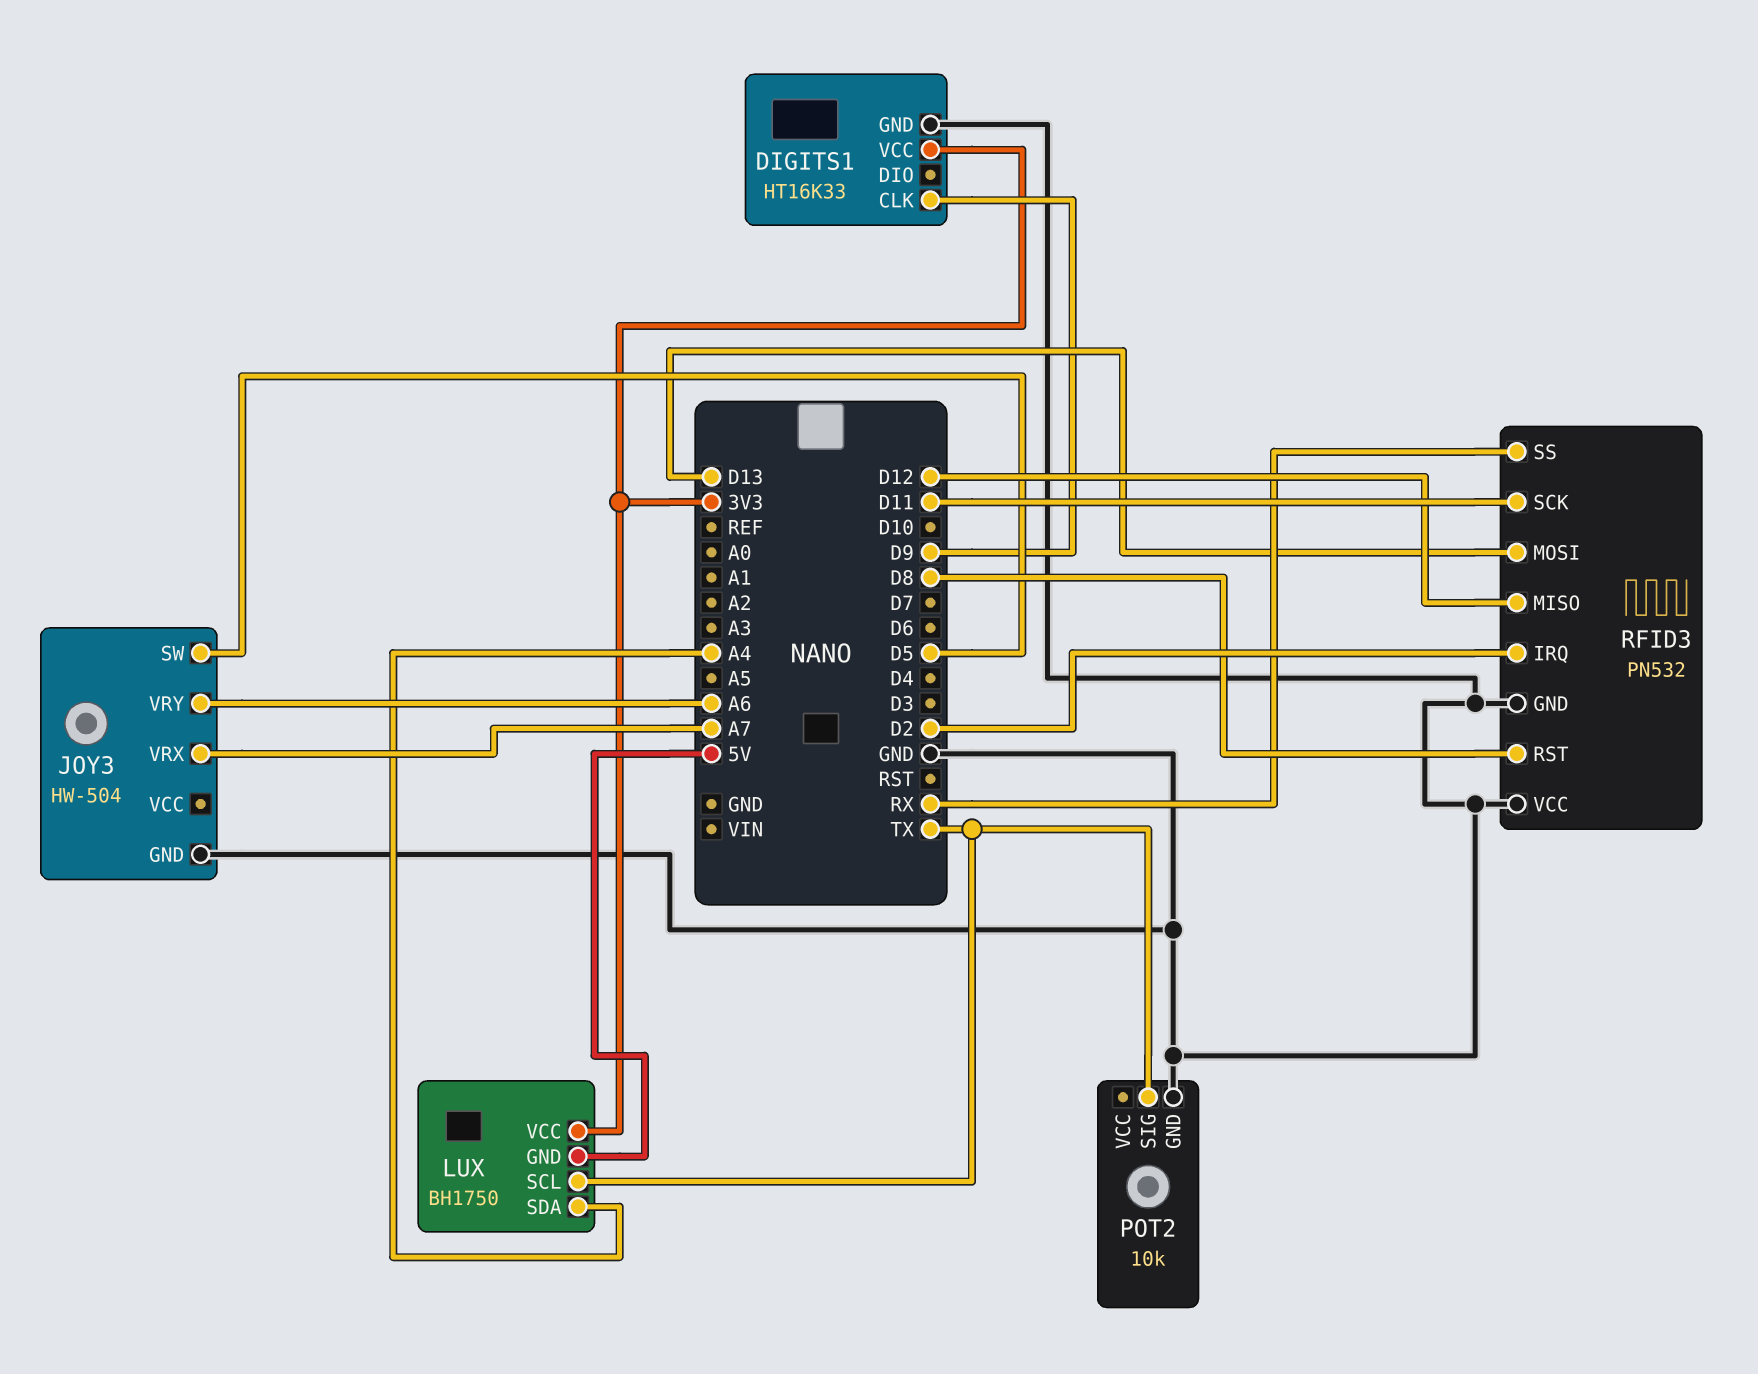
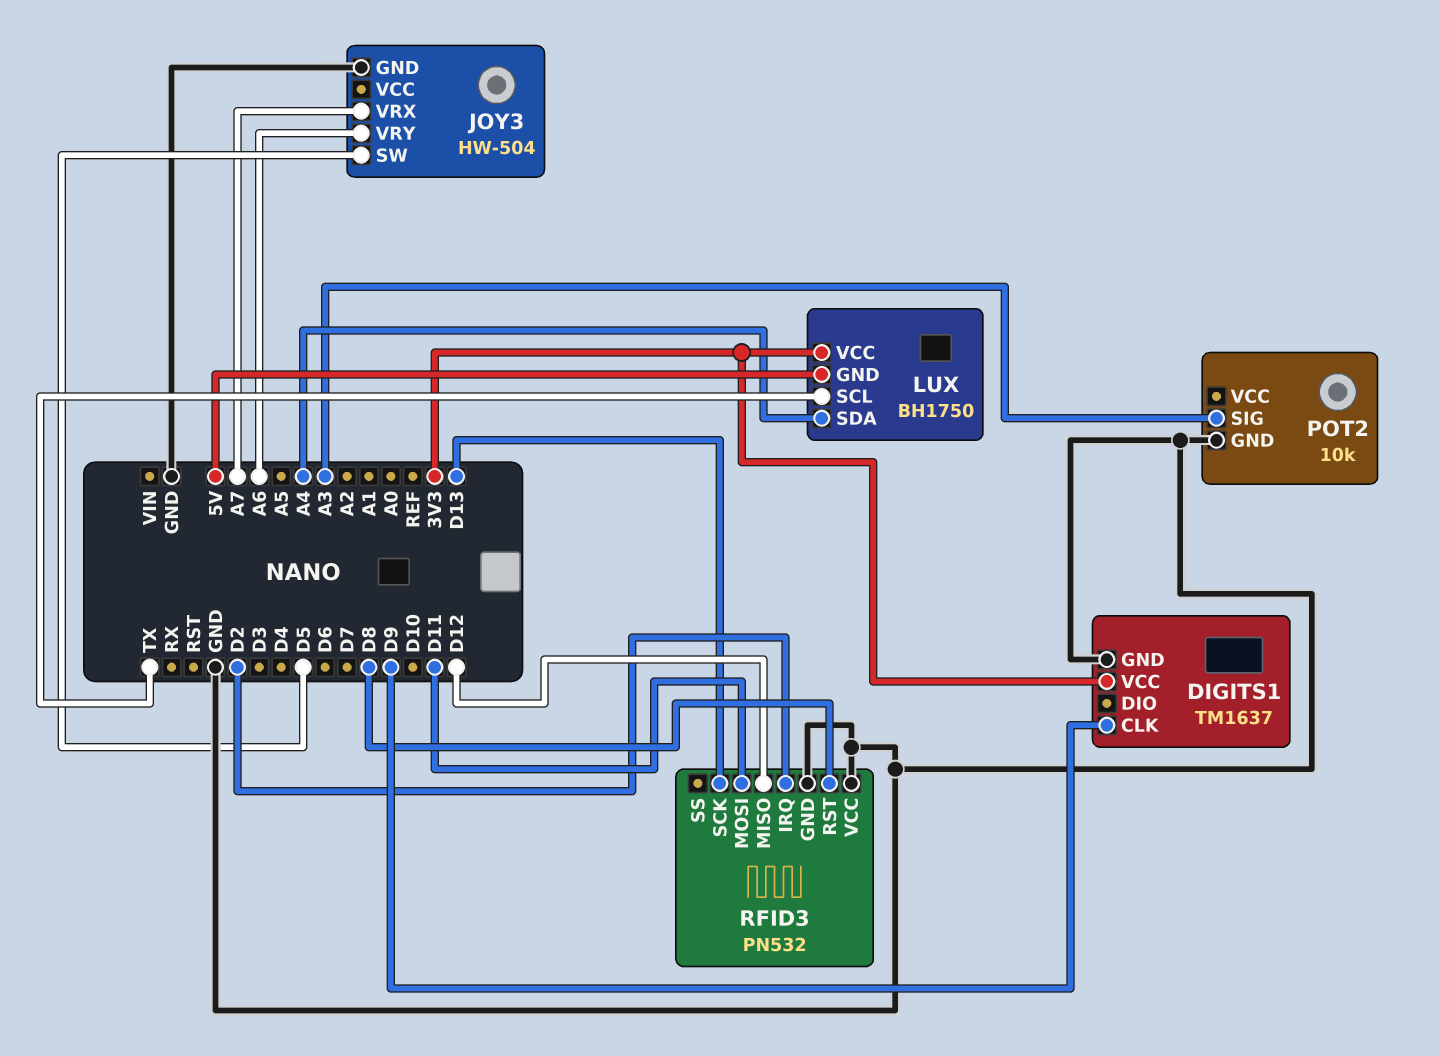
DIGITS1: HT16K33 -> TM1637
POT2 pin SIG: TX -> A3
RFID3 pin MOSI: D13 -> D11
RFID3 pin SCK: D11 -> D13
RFID3 pin SS: RX -> none

